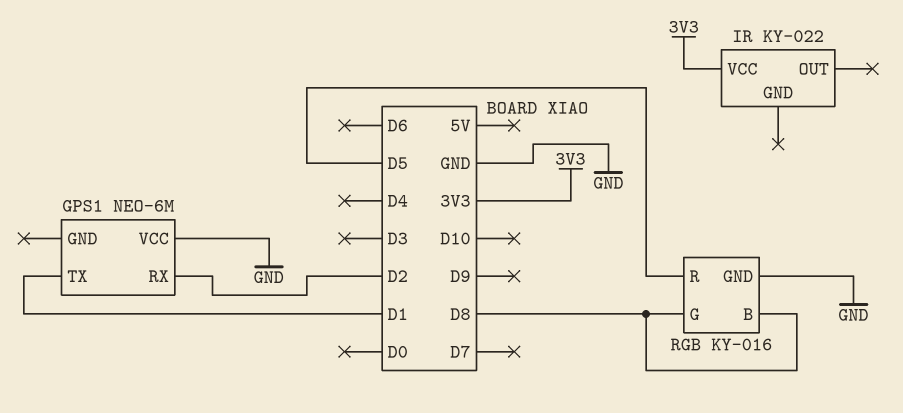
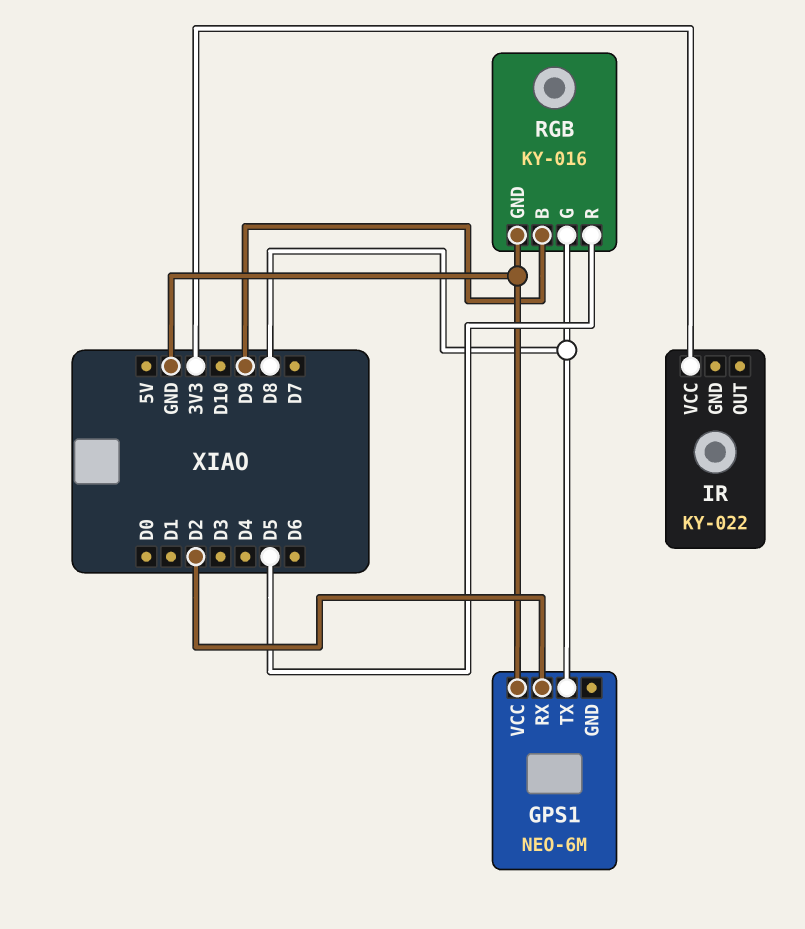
GPS1 pin TX: D1 -> D8
RGB pin B: D8 -> D9

